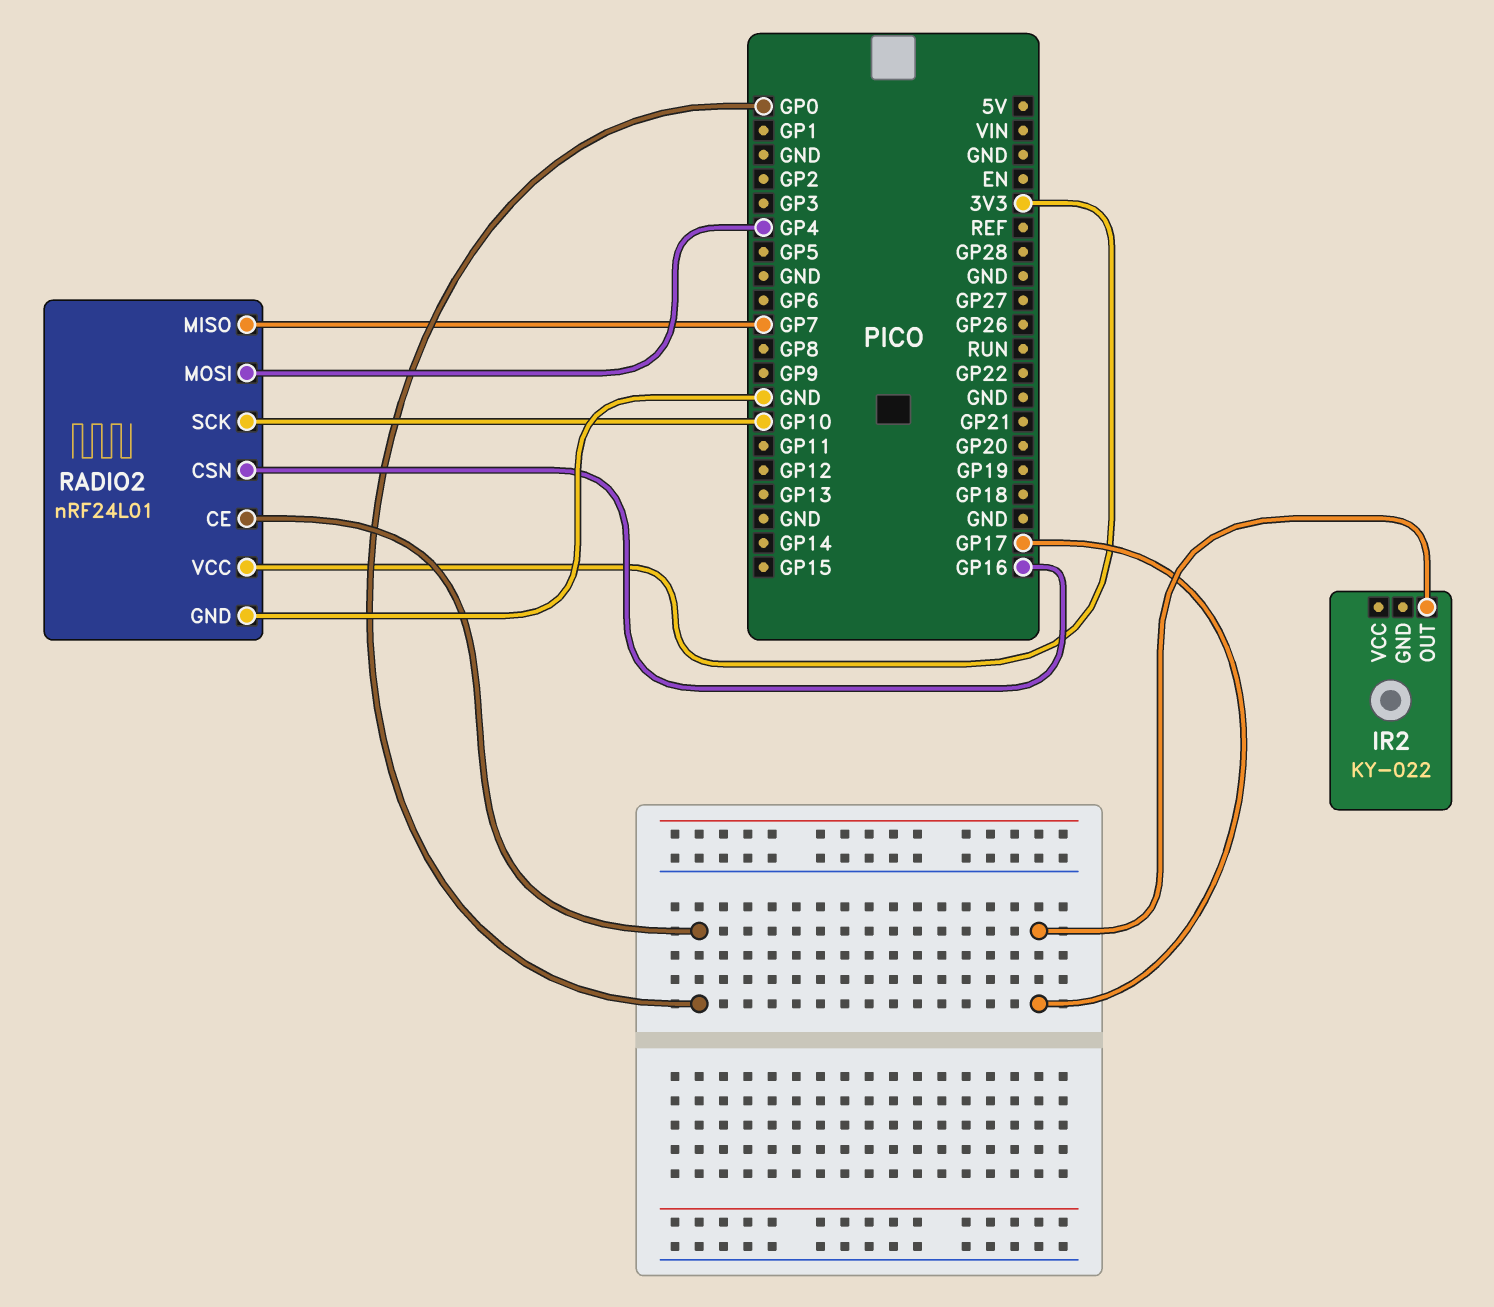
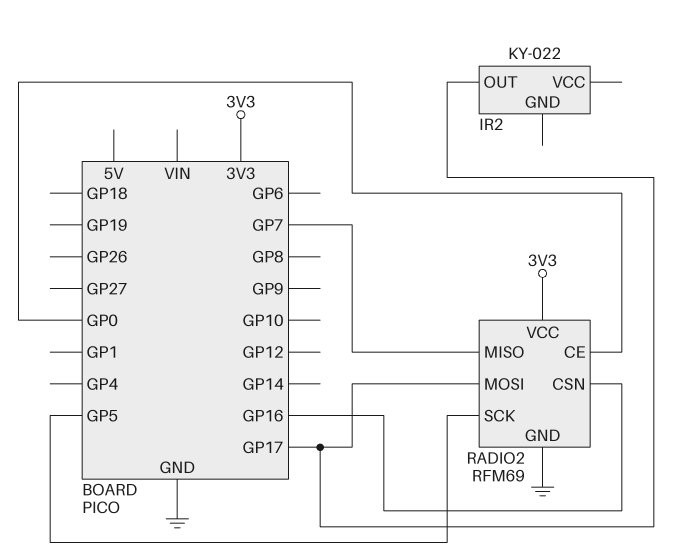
RADIO2: nRF24L01 -> RFM69
RADIO2 pin MOSI: GP4 -> GP17
RADIO2 pin SCK: GP10 -> GP5

